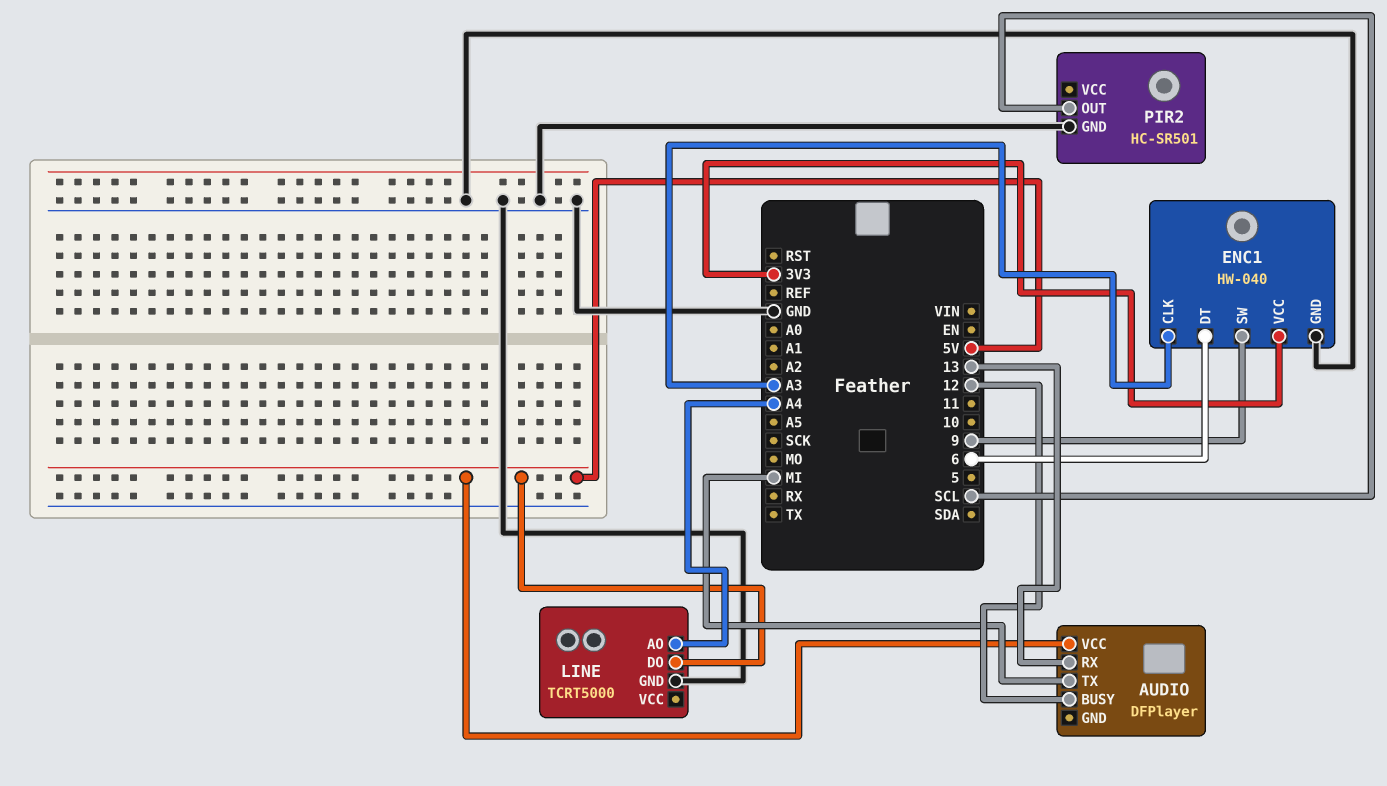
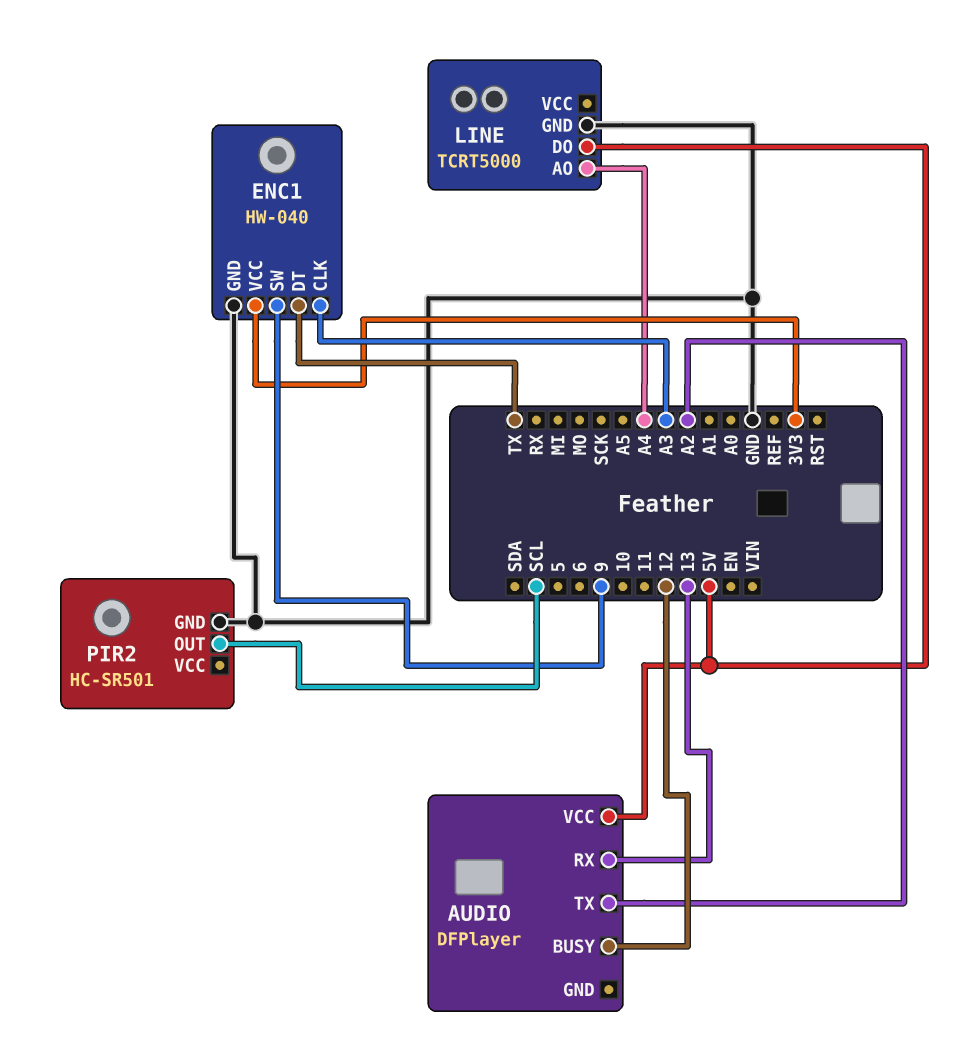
AUDIO pin TX: MI -> A2
ENC1 pin DT: 6 -> TX

